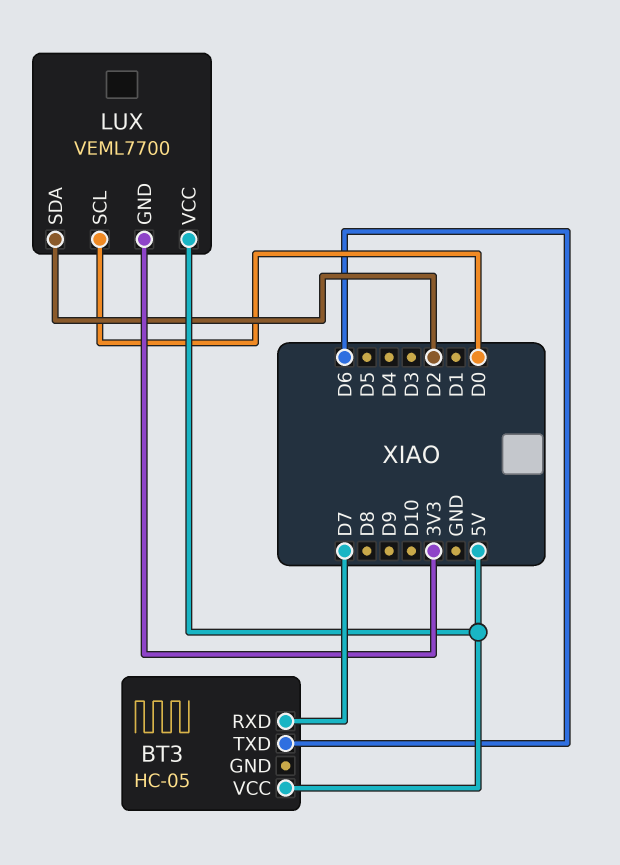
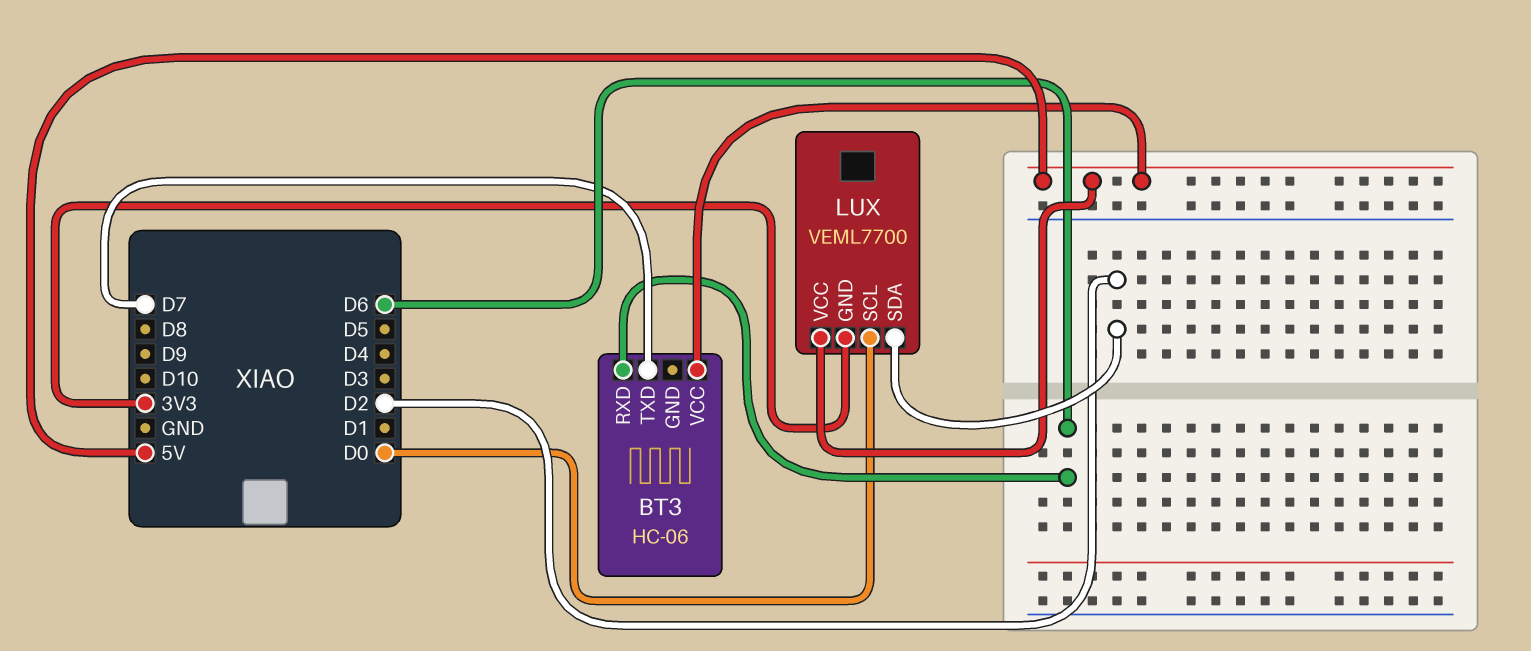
BT3: HC-05 -> HC-06
BT3 pin RXD: D7 -> D6
BT3 pin TXD: D6 -> D7

